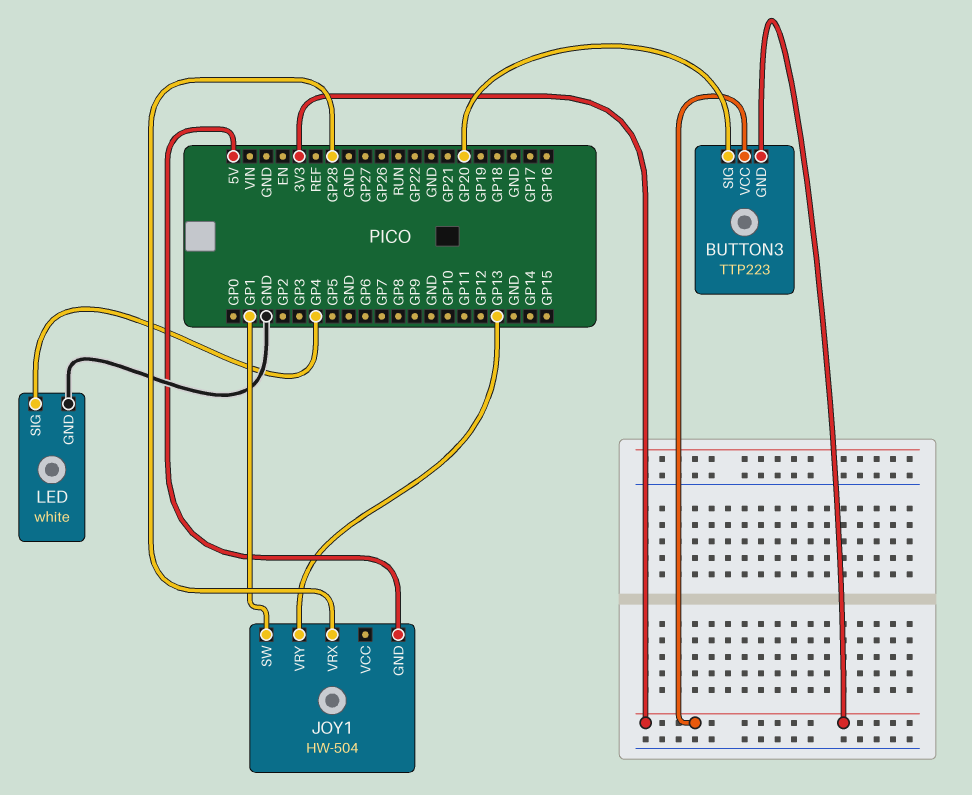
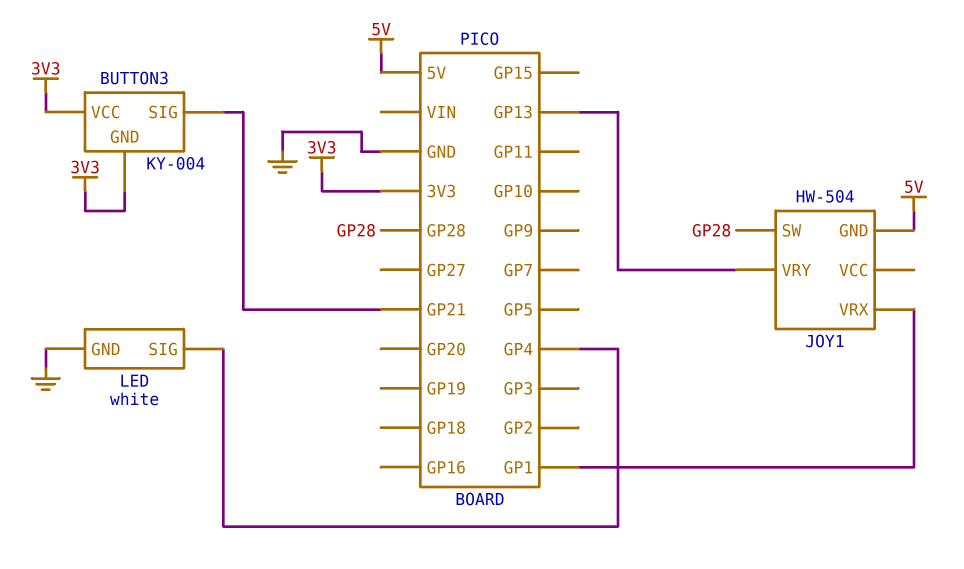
BUTTON3: TTP223 -> KY-004
BUTTON3 pin SIG: GP20 -> GP21
JOY1 pin SW: GP1 -> GP28
JOY1 pin VRX: GP28 -> GP1

